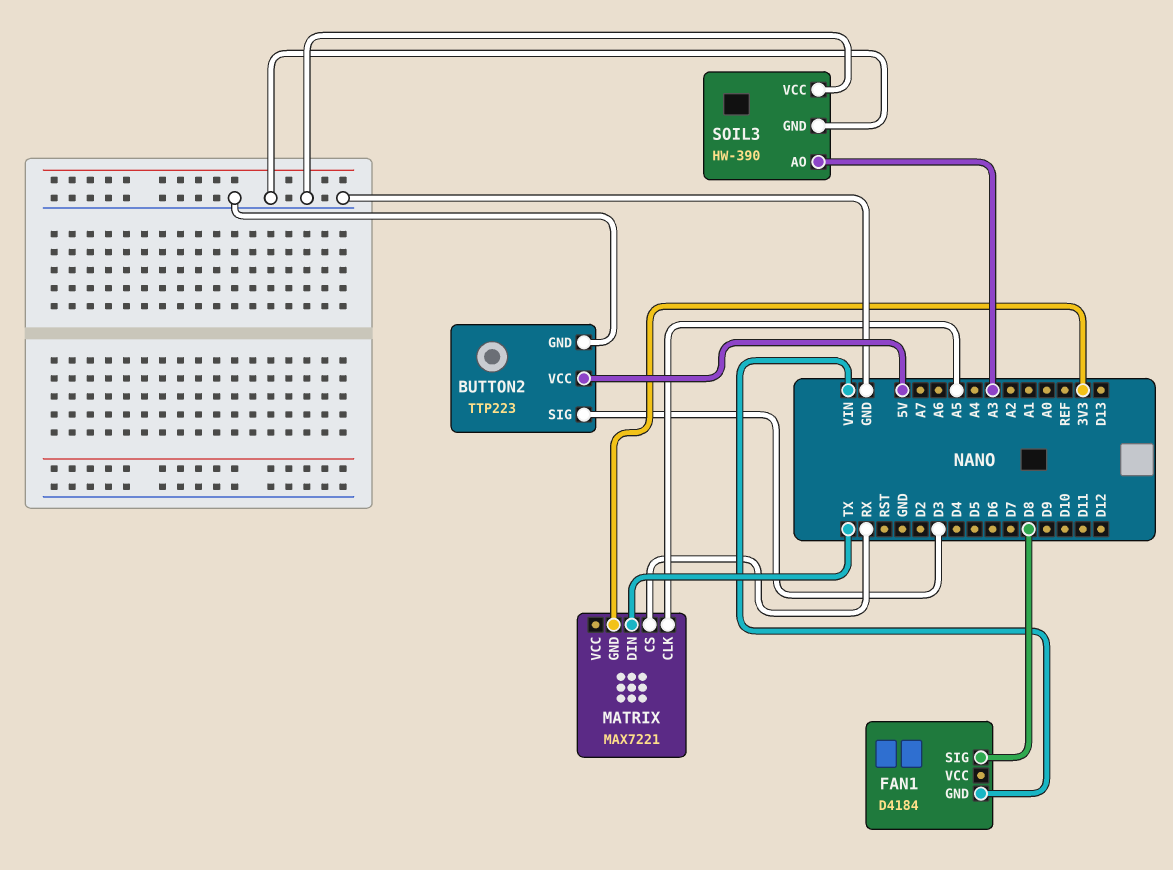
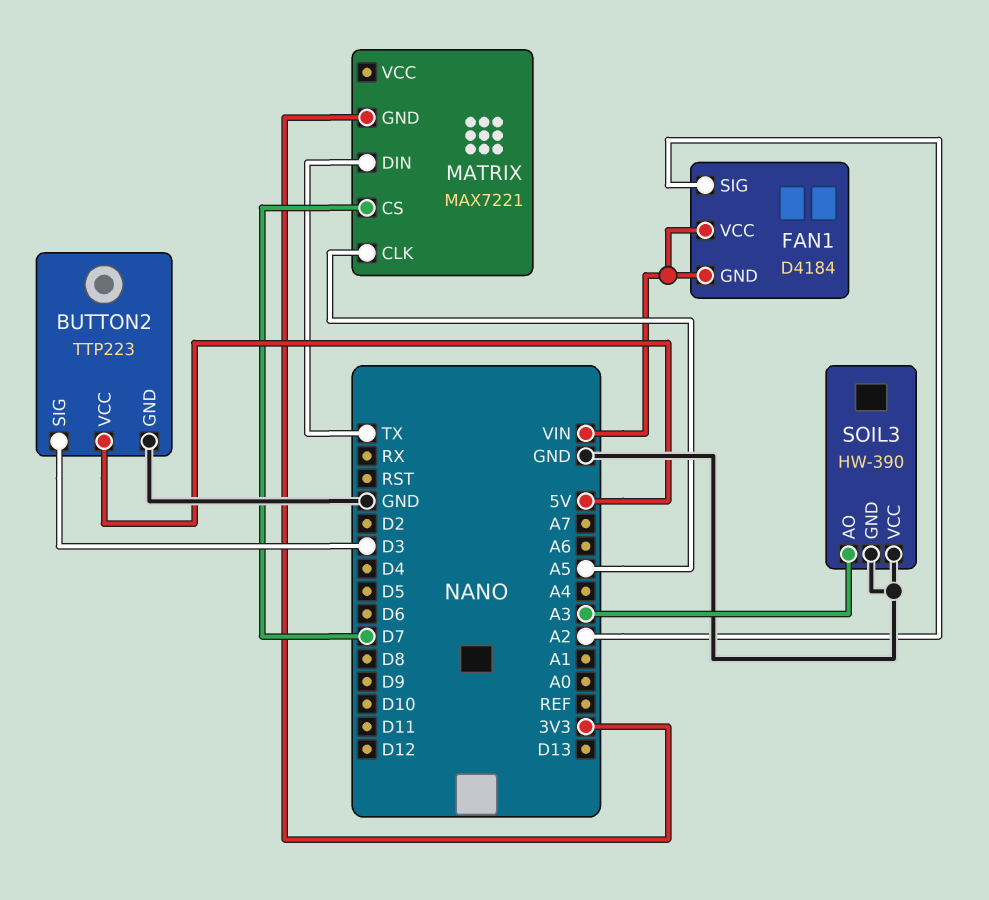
FAN1 pin SIG: D8 -> A2
FAN1 pin VCC: none -> VIN
MATRIX pin CS: RX -> D7

